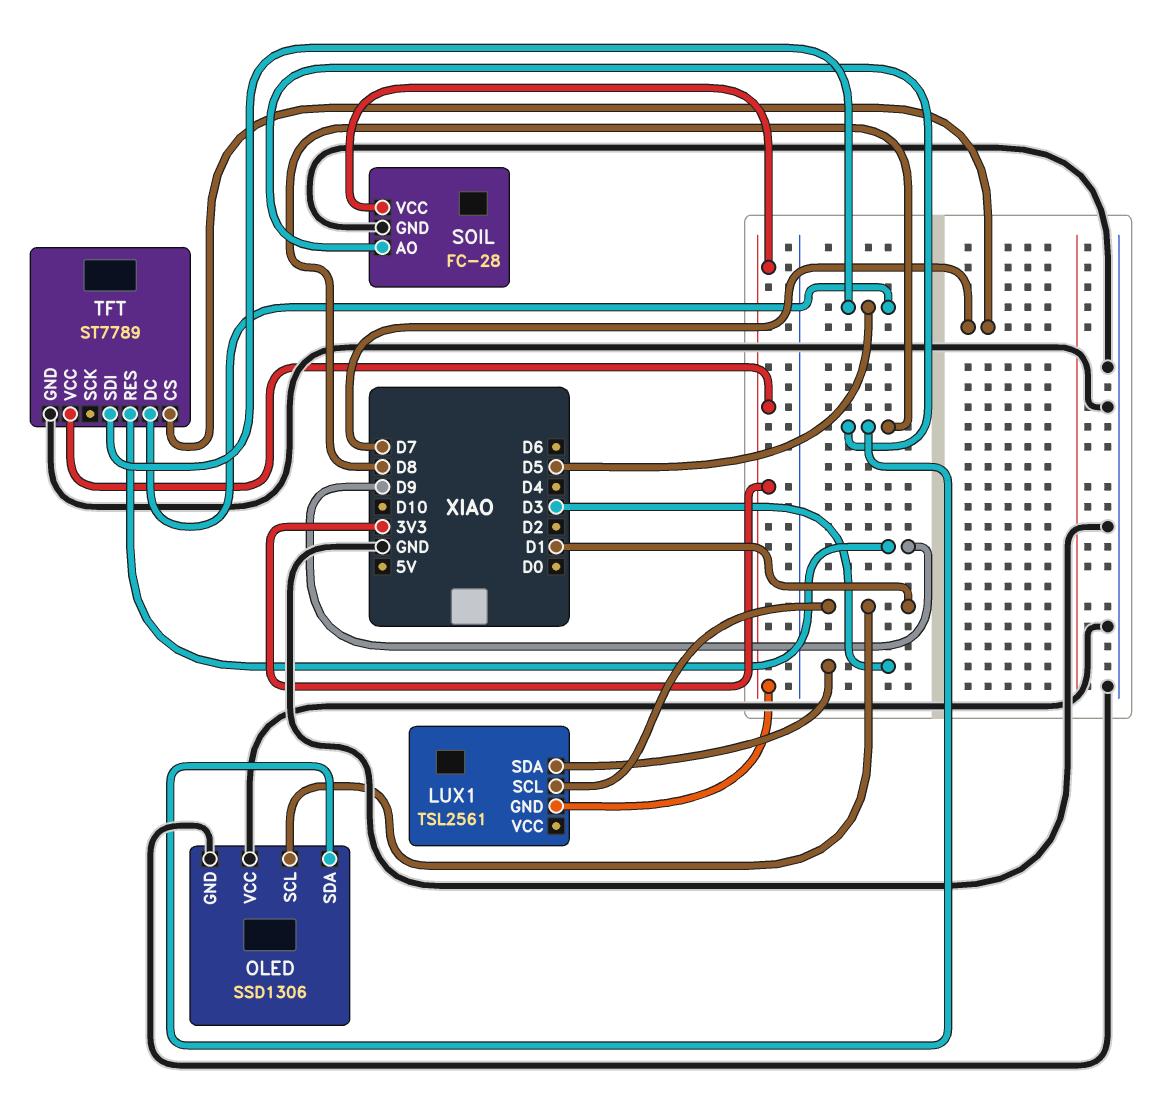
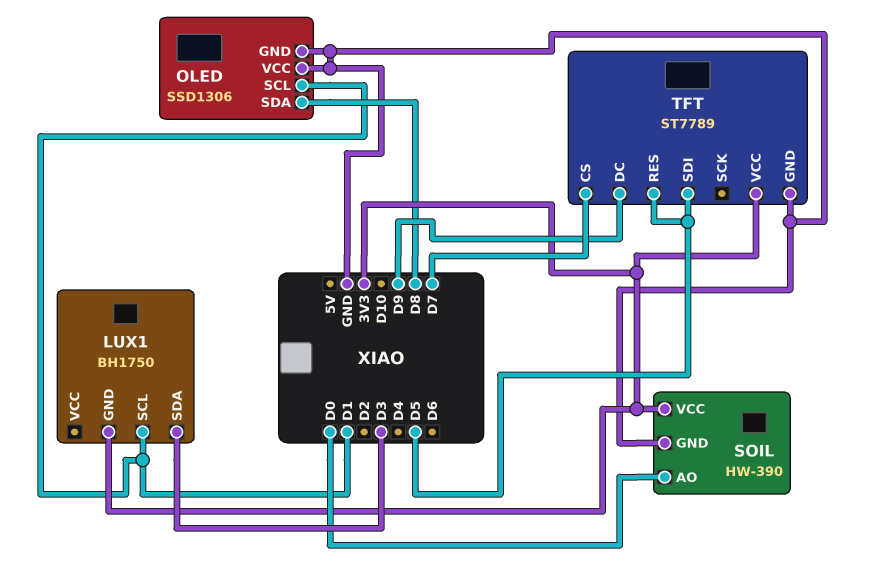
LUX1: TSL2561 -> BH1750
SOIL: FC-28 -> HW-390
SOIL pin AO: D8 -> D0
TFT pin DC: D5 -> D9
TFT pin RES: D9 -> D5

